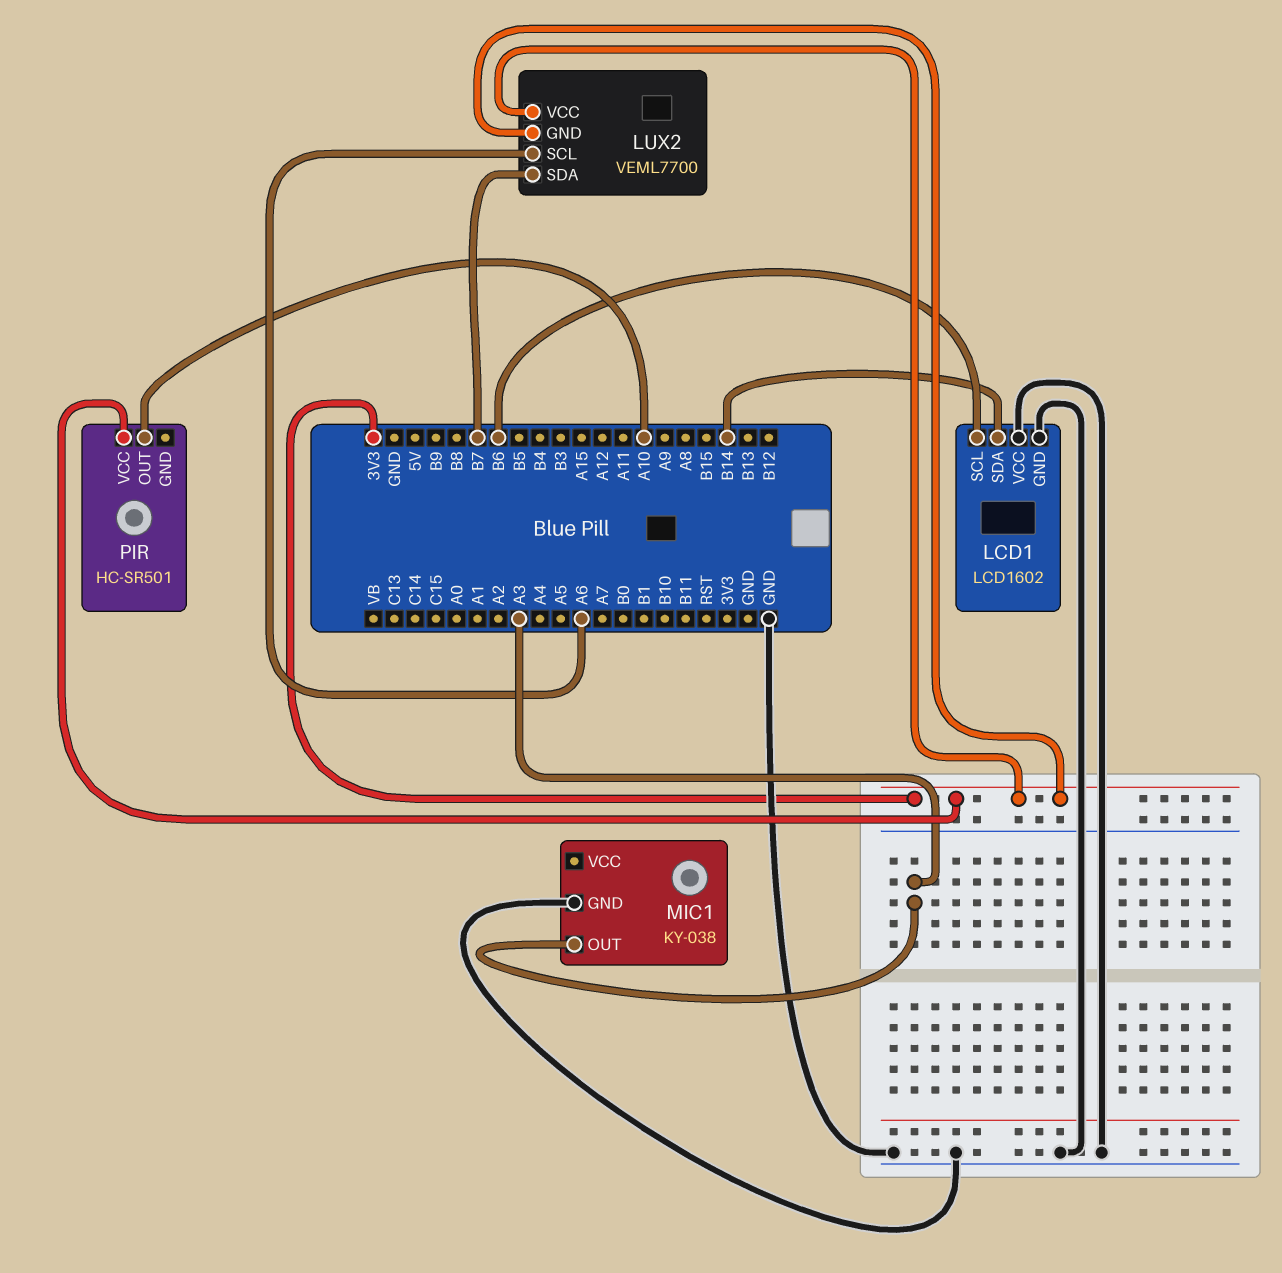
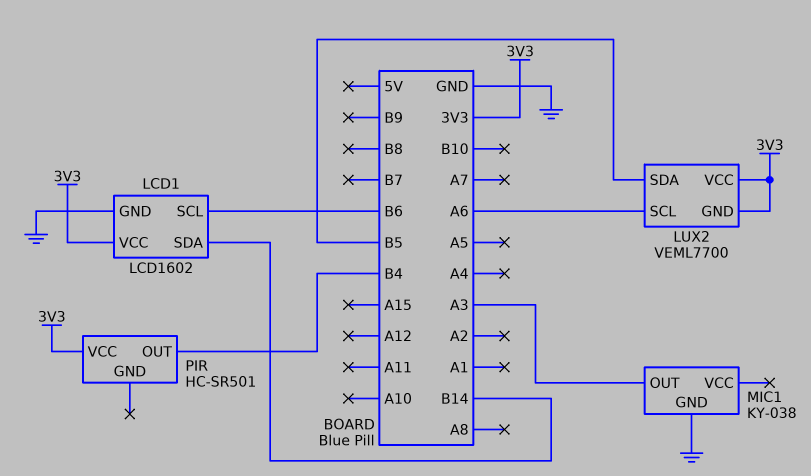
LCD1 pin VCC: GND -> 3V3
LUX2 pin SDA: B7 -> B5
PIR pin OUT: A10 -> B4

